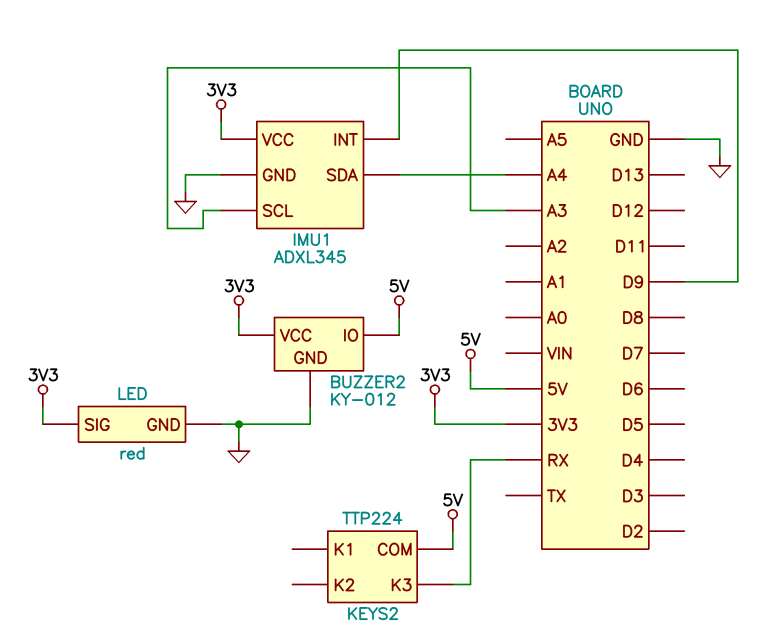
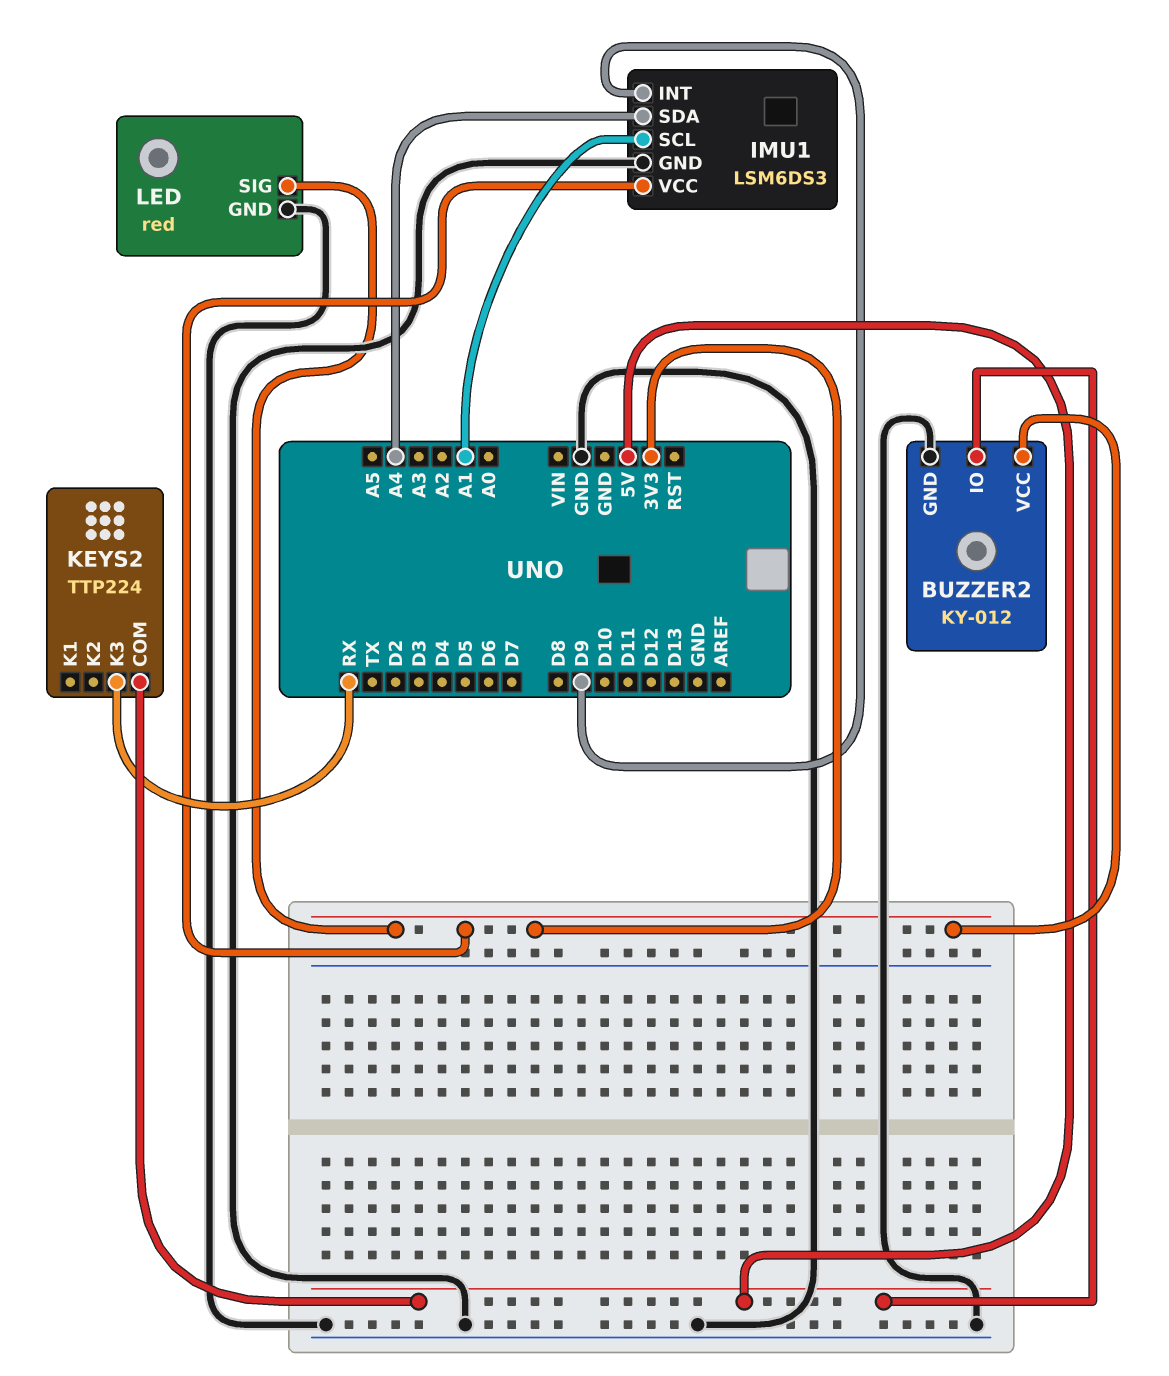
IMU1: ADXL345 -> LSM6DS3
IMU1 pin SCL: A3 -> A1

